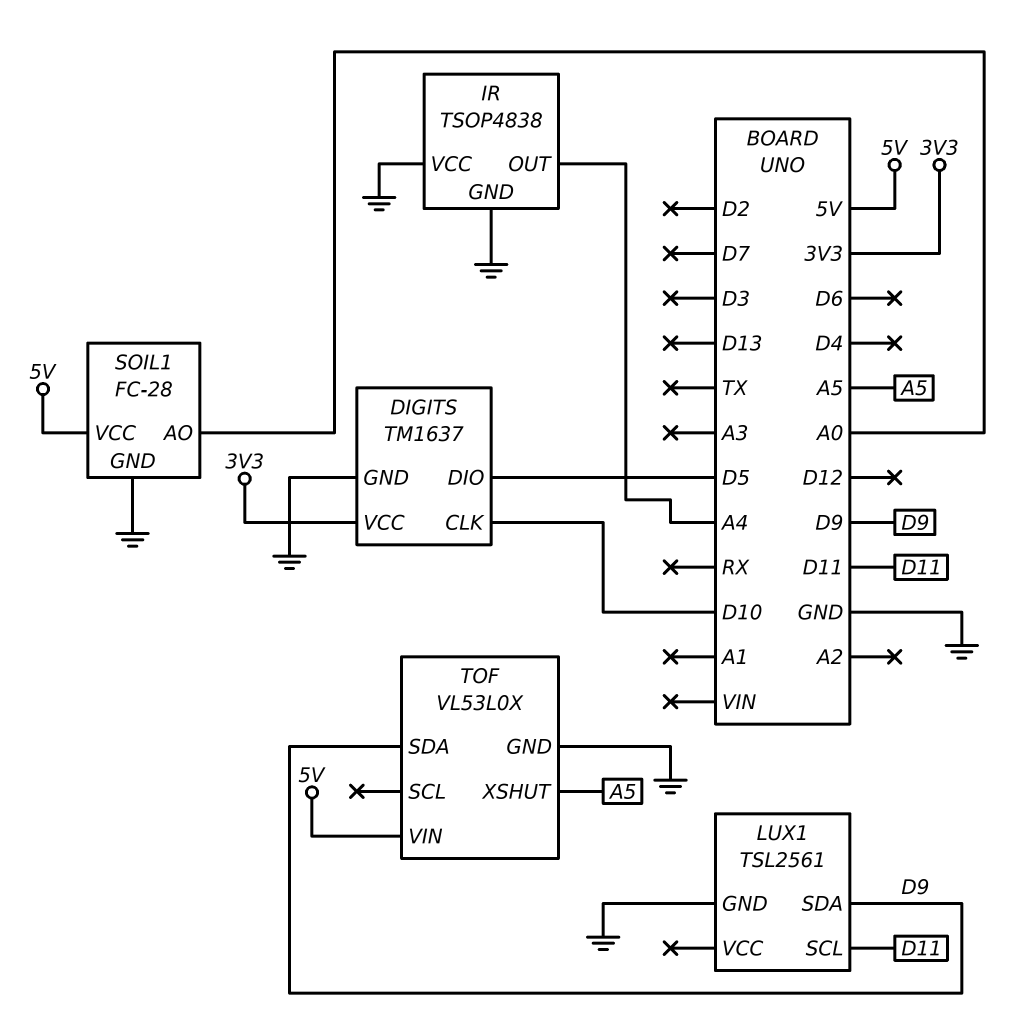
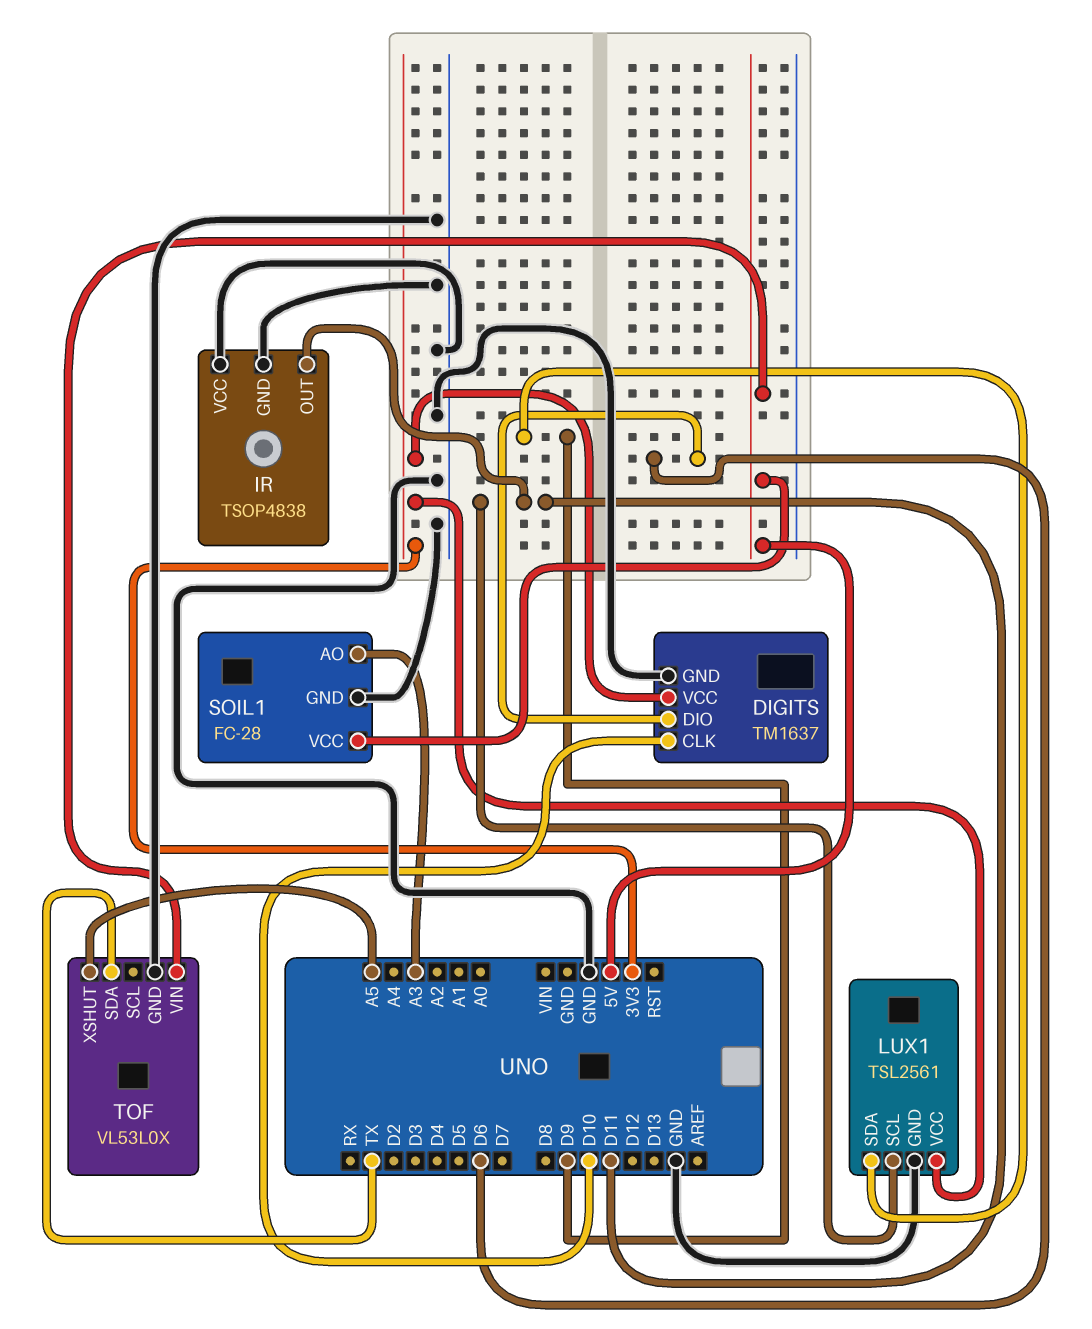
DIGITS pin DIO: D5 -> D6
IR pin OUT: A4 -> D11
LUX1 pin VCC: none -> 3V3
SOIL1 pin AO: A0 -> A3
TOF pin SDA: D9 -> TX

